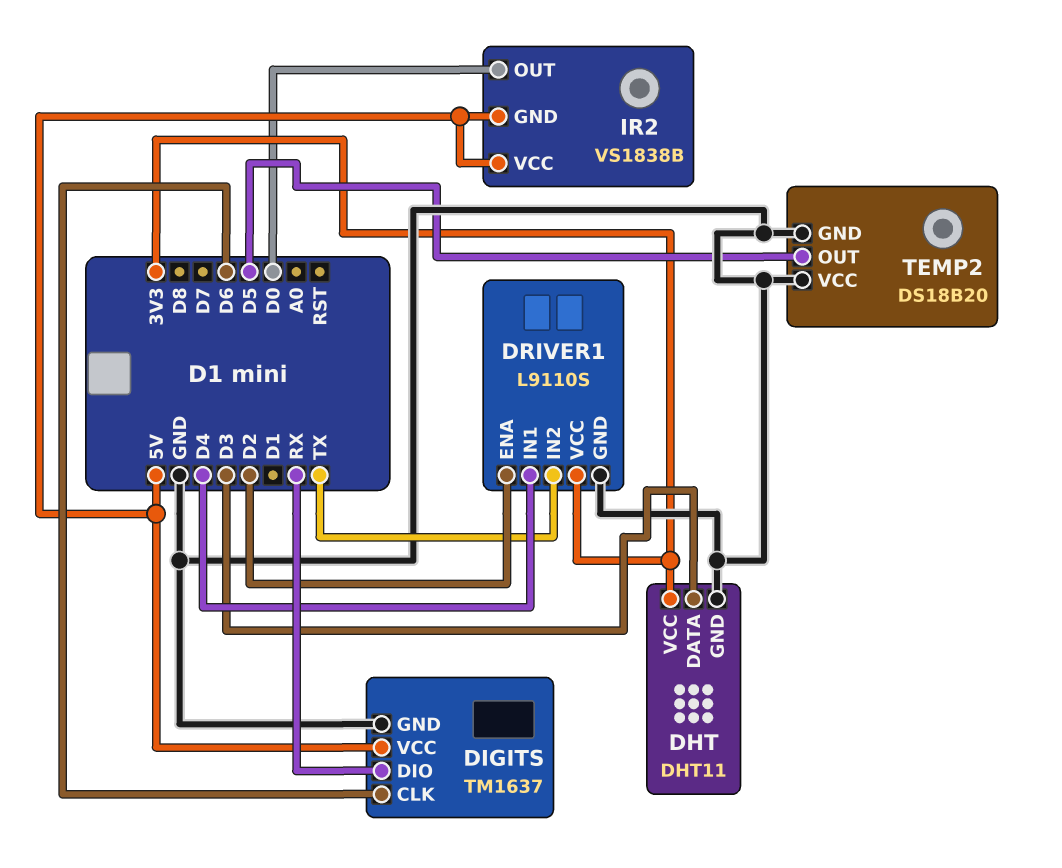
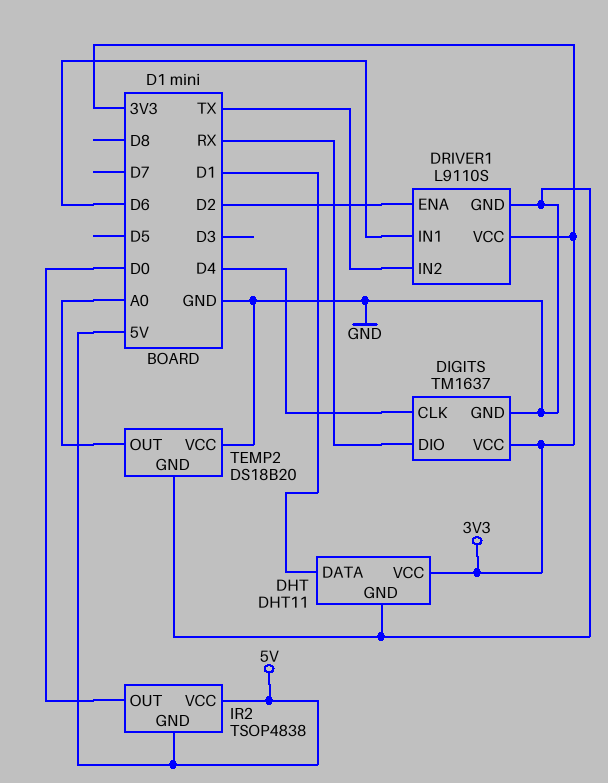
DHT pin DATA: D3 -> D1
DIGITS pin CLK: D6 -> D4
DIGITS pin VCC: 5V -> 3V3
DRIVER1 pin IN1: D4 -> D6
IR2: VS1838B -> TSOP4838
TEMP2 pin OUT: D5 -> A0

